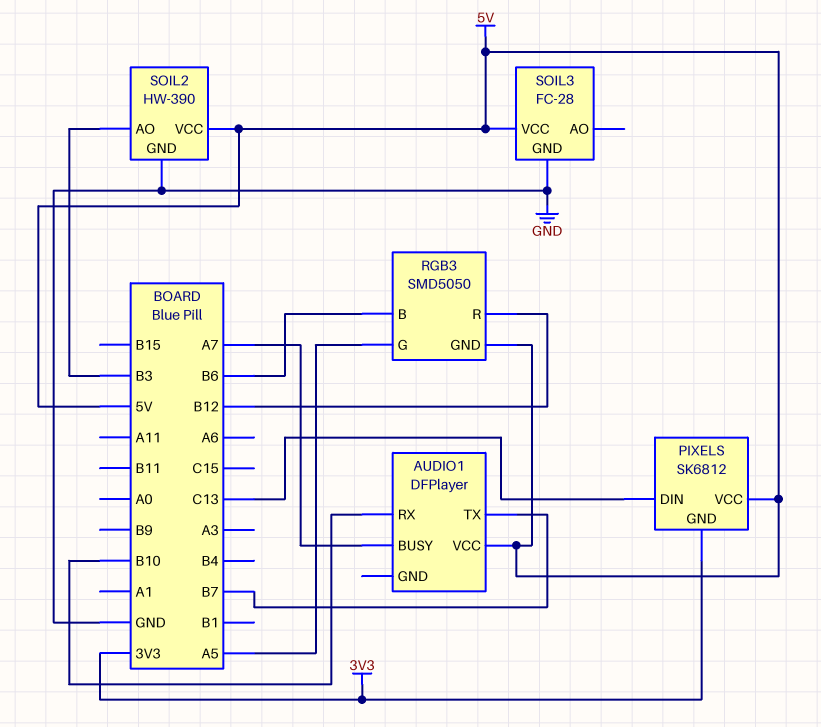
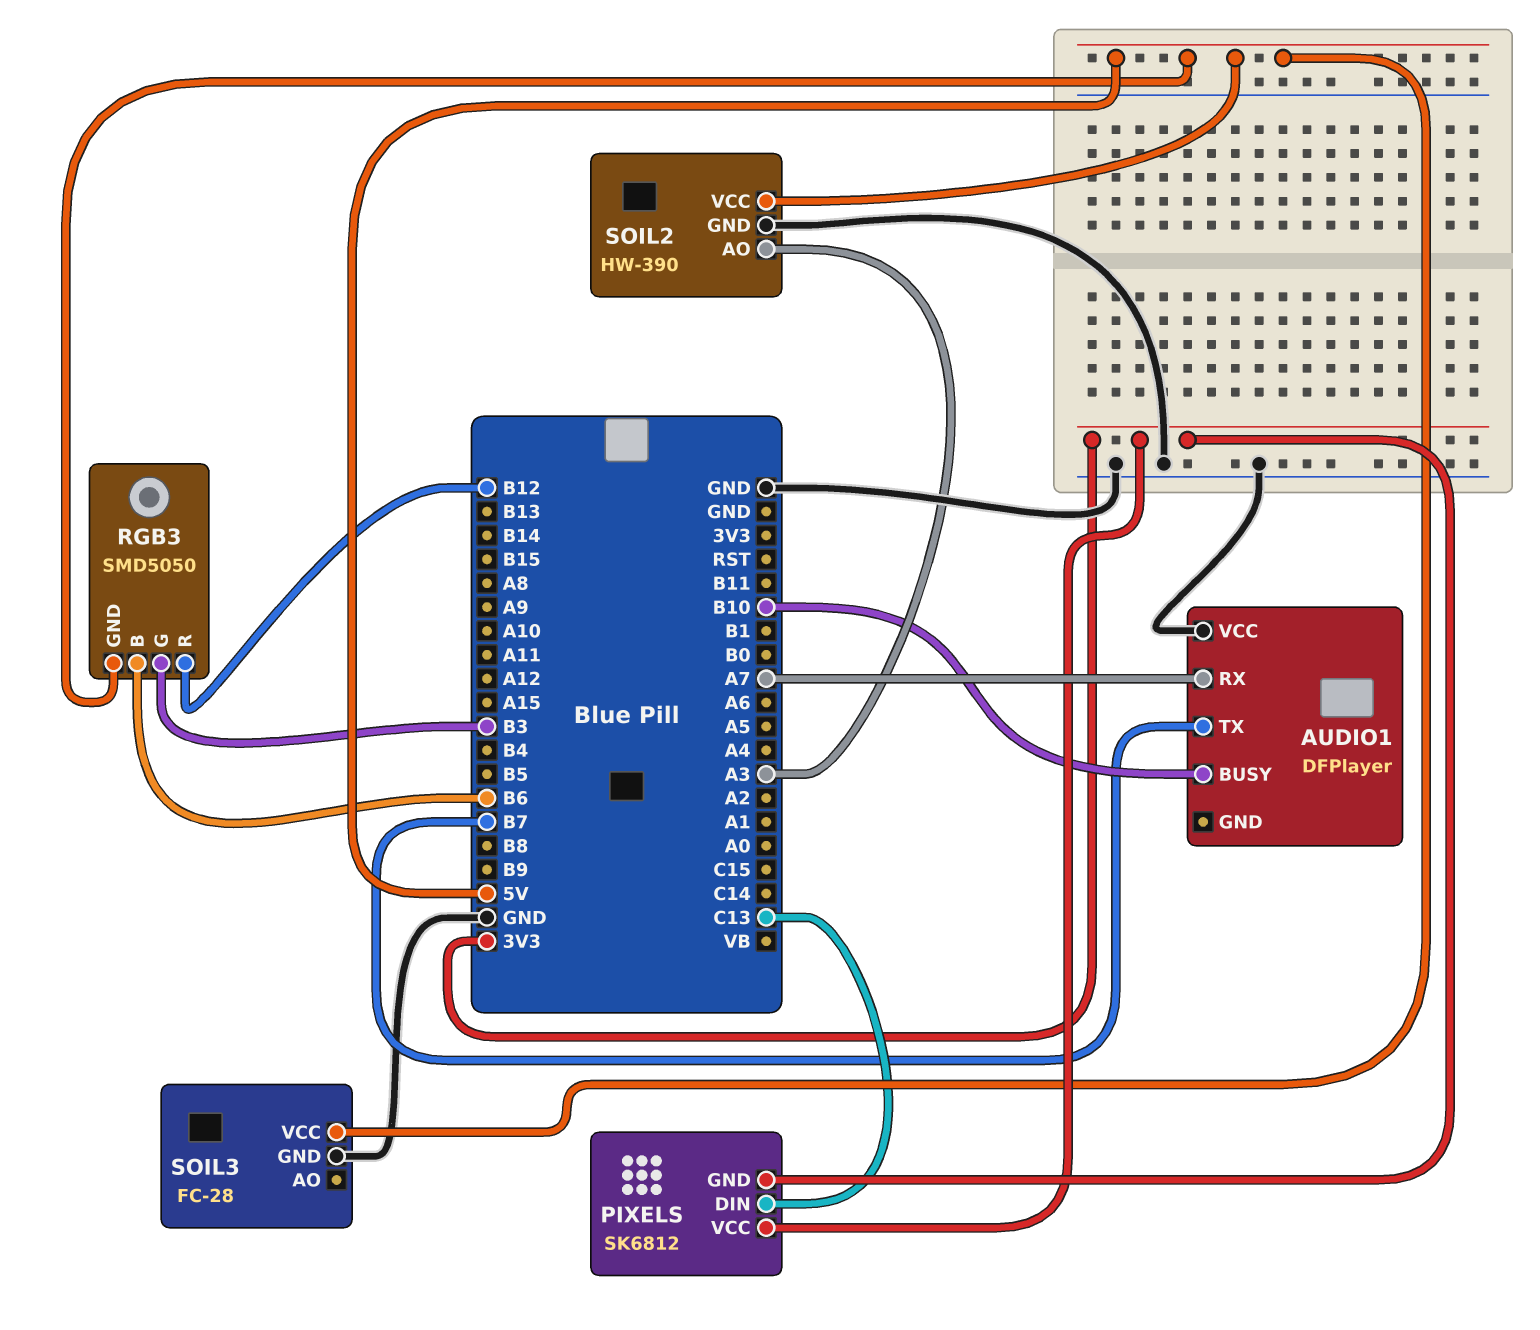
AUDIO1 pin BUSY: A7 -> B10
AUDIO1 pin RX: B10 -> A7
AUDIO1 pin VCC: 5V -> GND
PIXELS pin VCC: 5V -> 3V3
RGB3 pin G: A5 -> B3
SOIL2 pin AO: B3 -> A3

